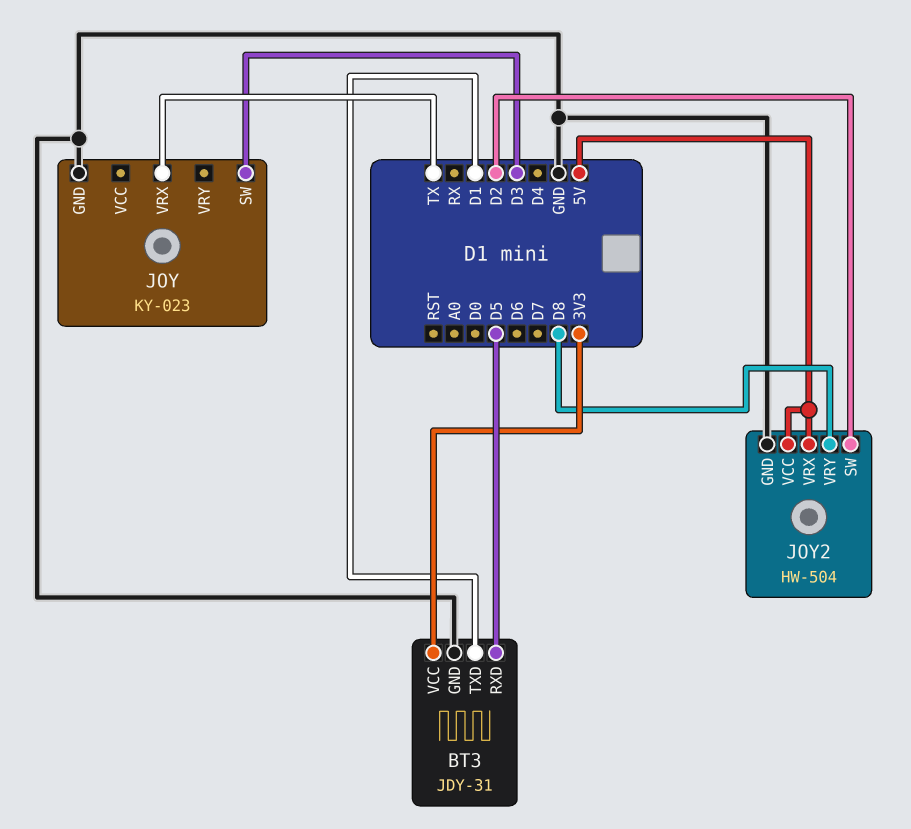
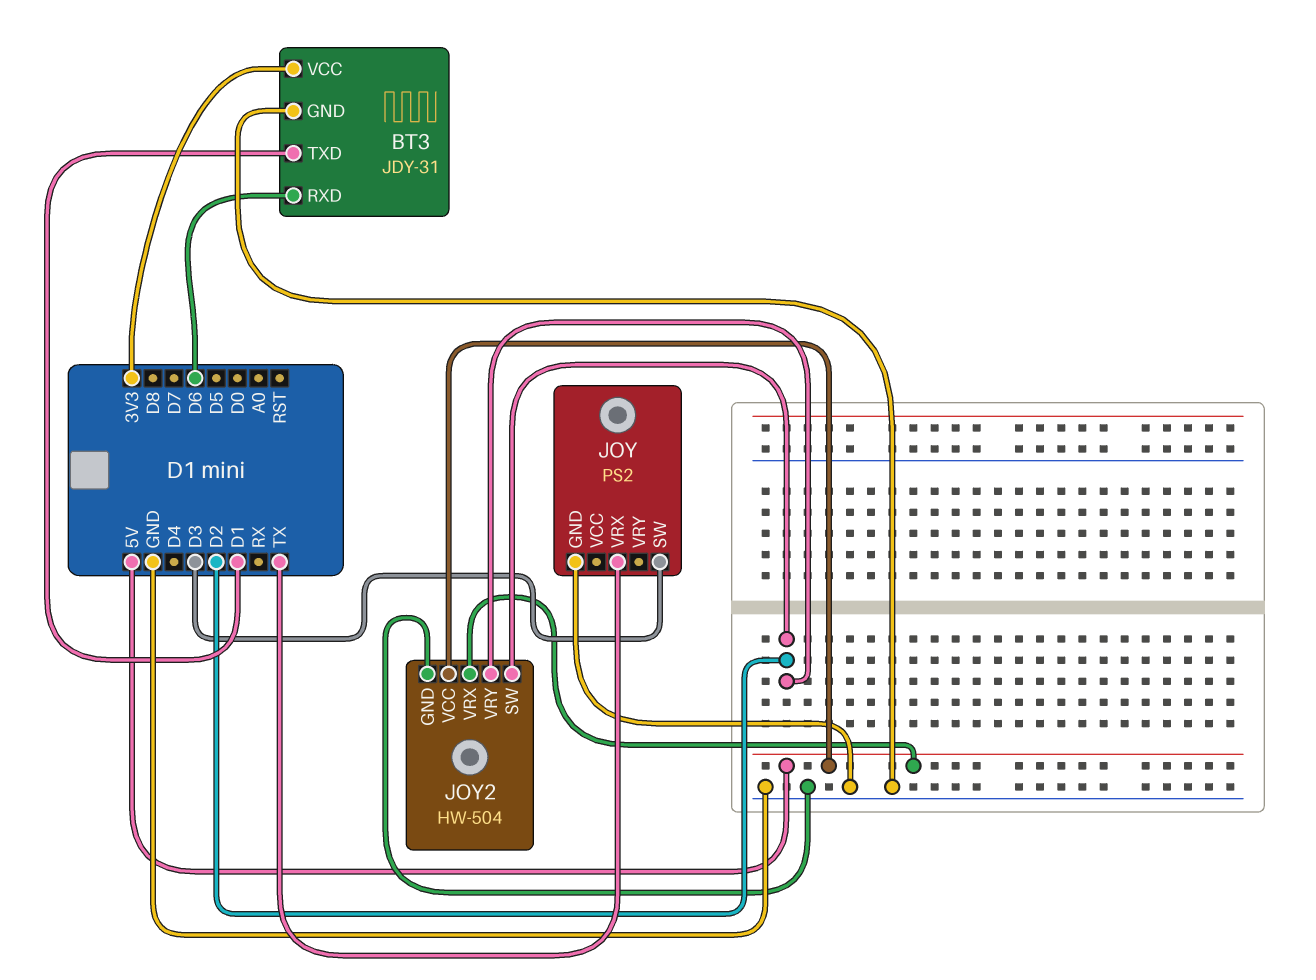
BT3 pin RXD: D5 -> D6
JOY: KY-023 -> PS2
JOY2 pin VRY: D8 -> D2

